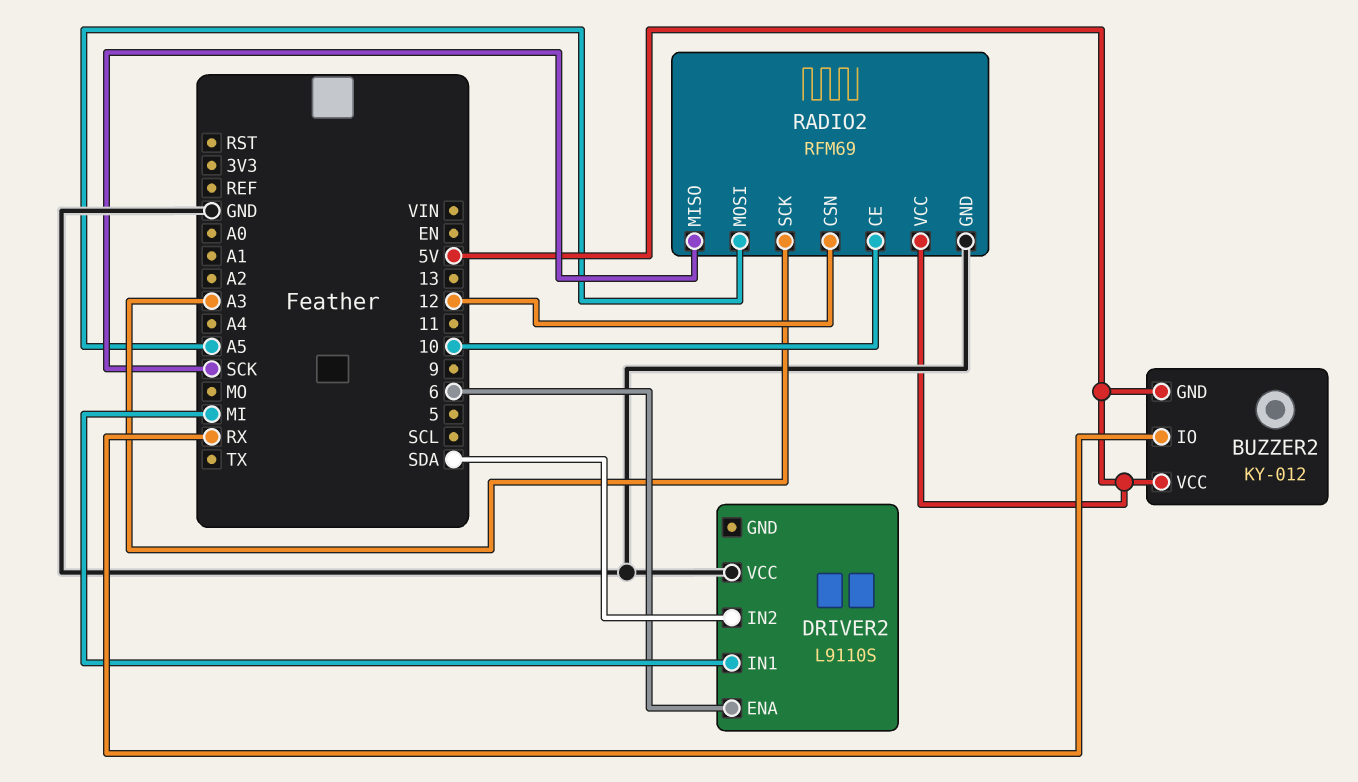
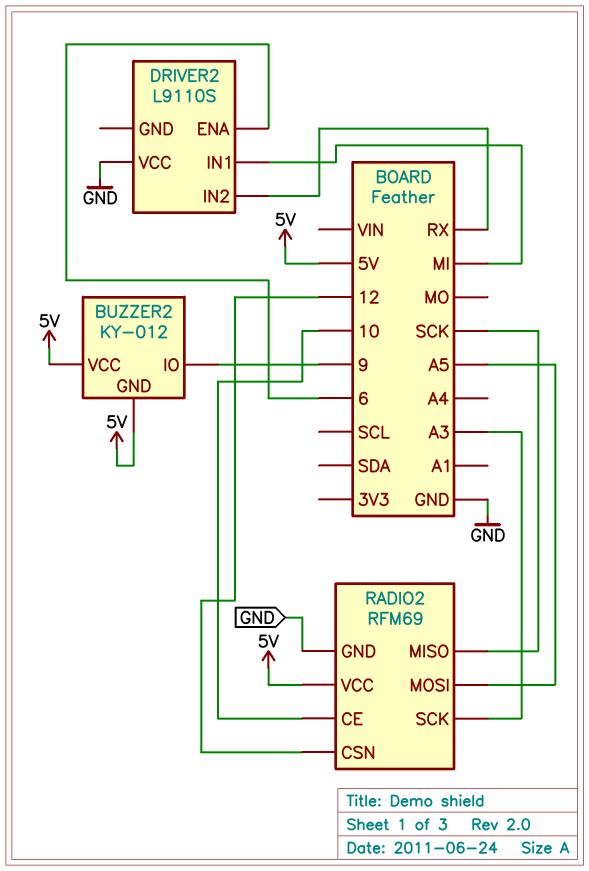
BUZZER2 pin IO: RX -> 9
DRIVER2 pin IN2: SDA -> RX

